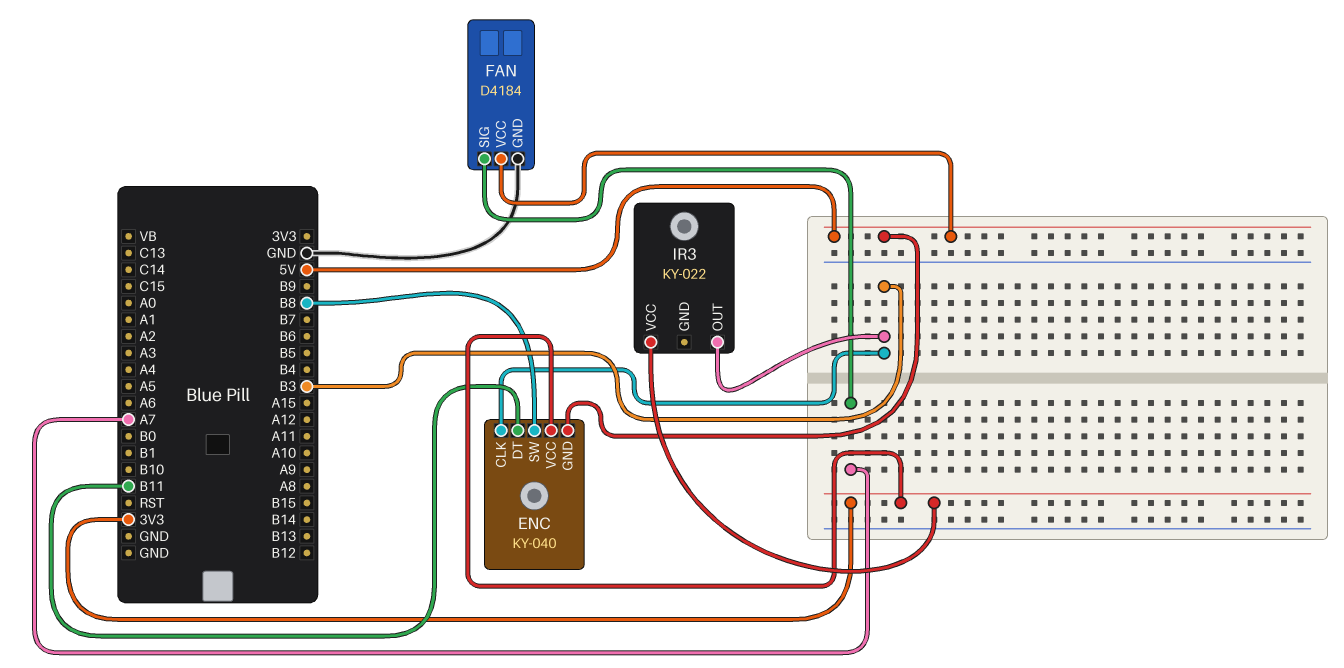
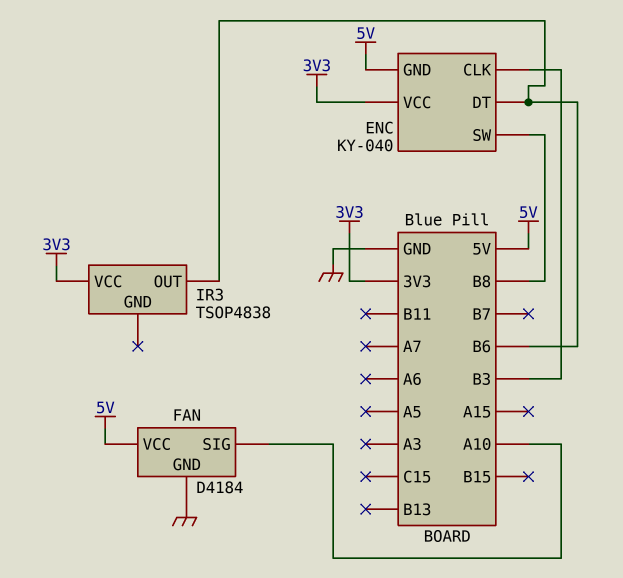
ENC pin DT: B11 -> B6
FAN pin SIG: A7 -> A10
IR3: KY-022 -> TSOP4838
IR3 pin OUT: B3 -> B6

